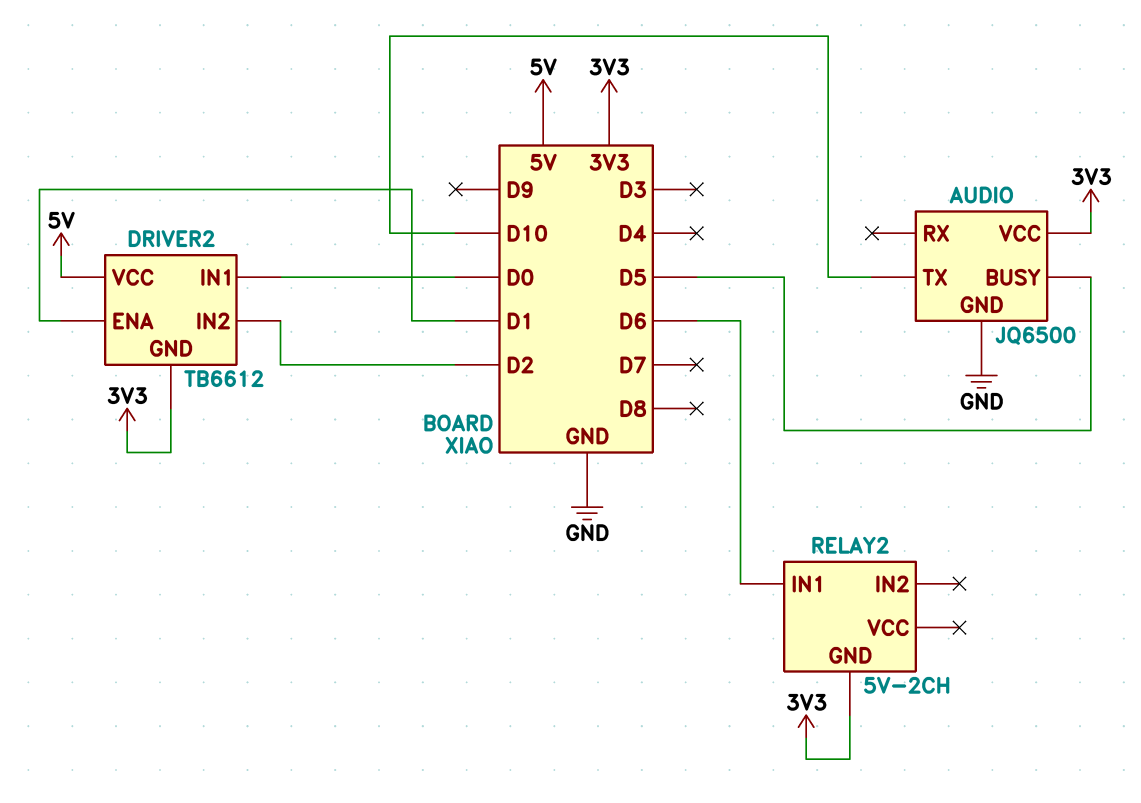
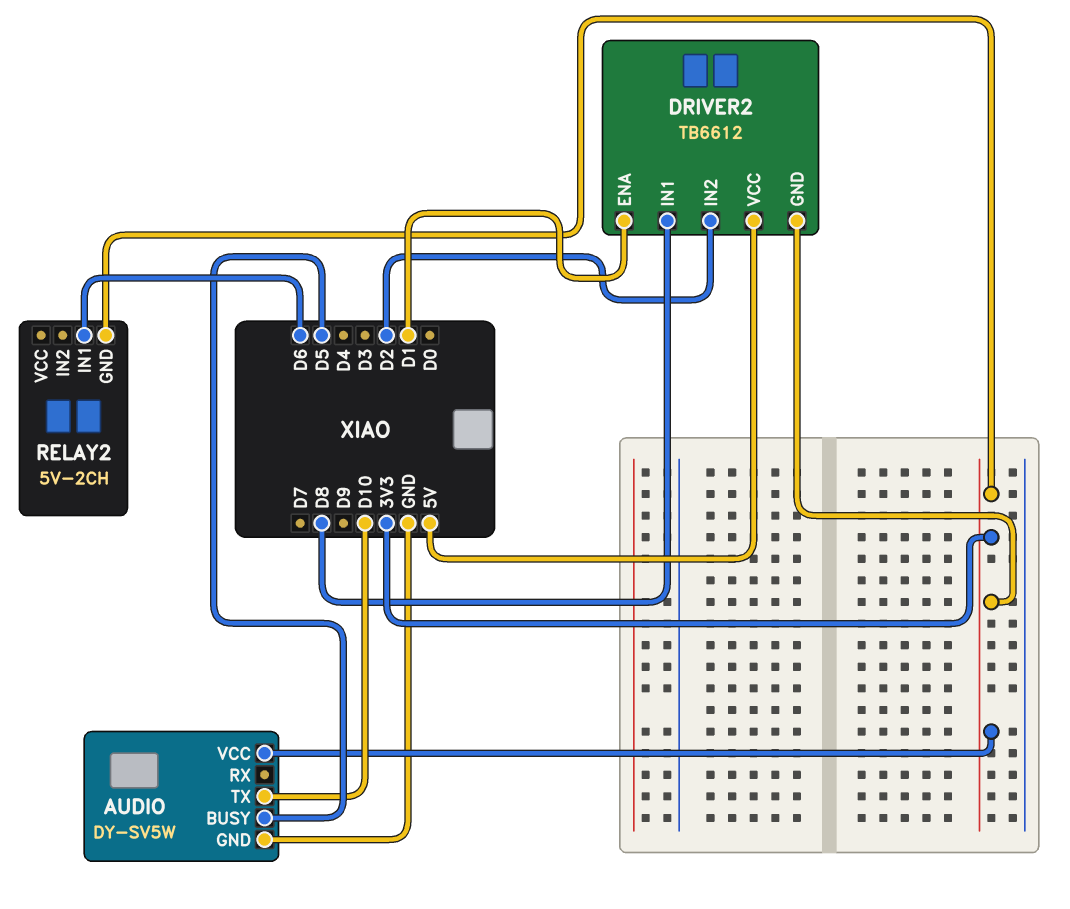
AUDIO: JQ6500 -> DY-SV5W
DRIVER2 pin IN1: D0 -> D8

